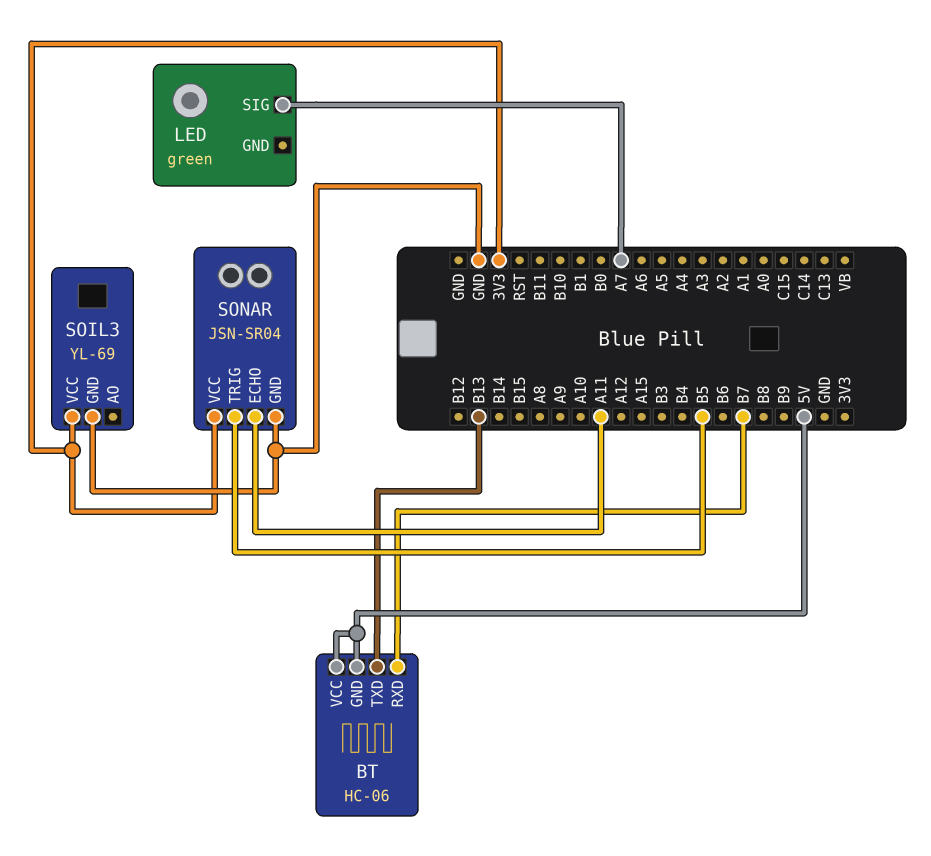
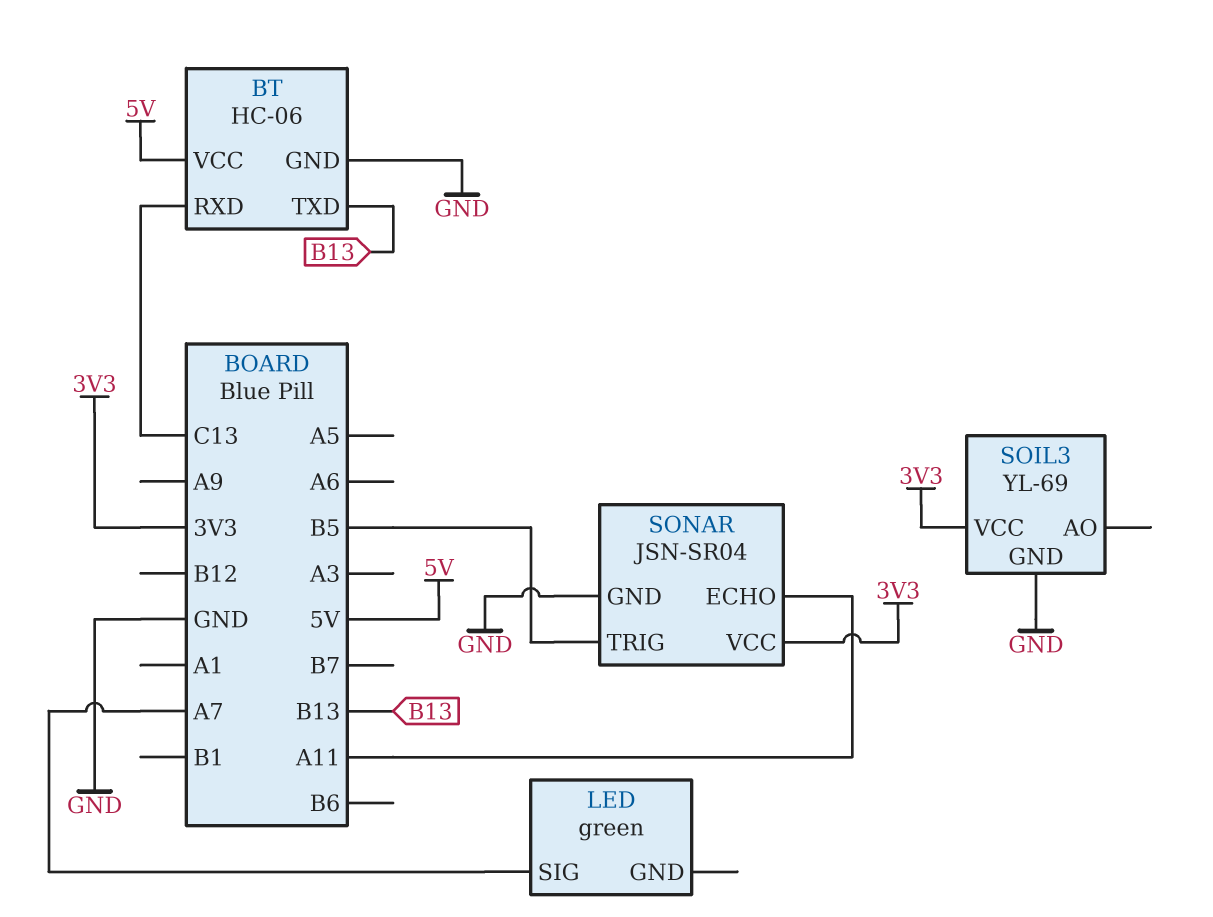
BT pin GND: 5V -> GND
BT pin RXD: B7 -> C13

